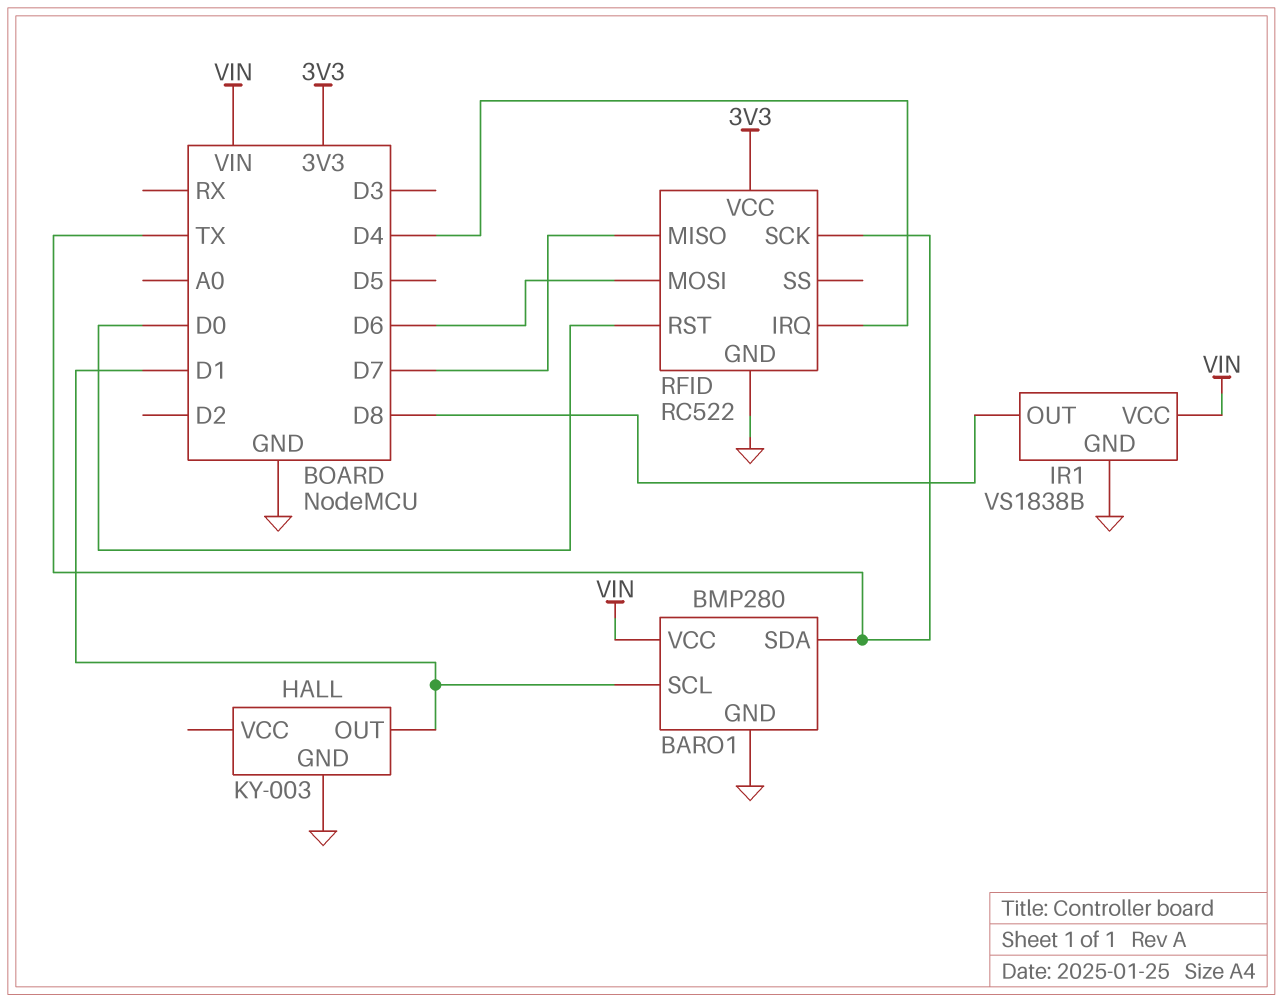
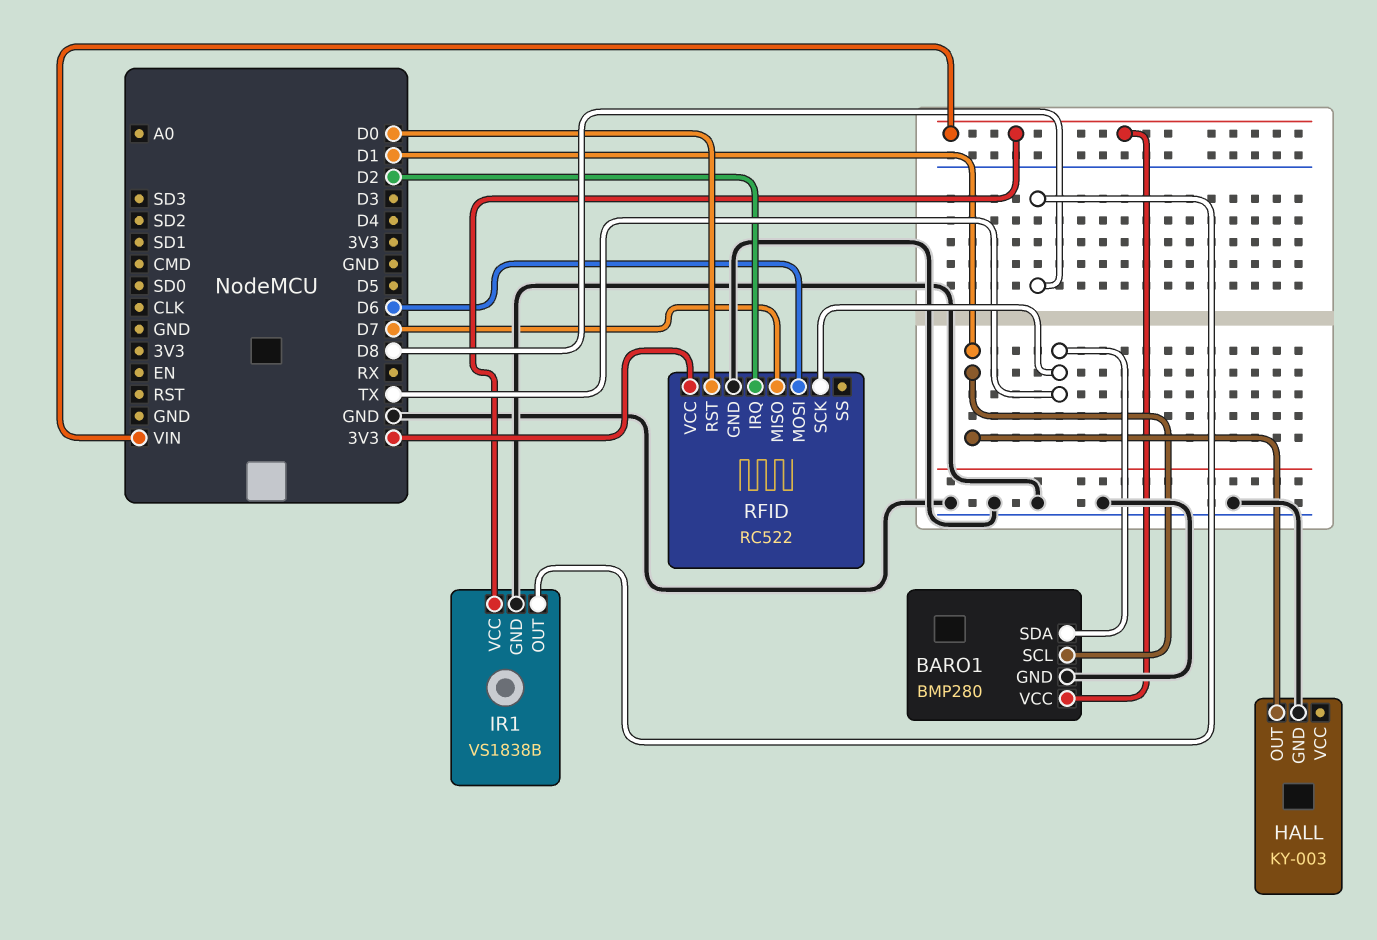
RFID pin IRQ: D4 -> D2

